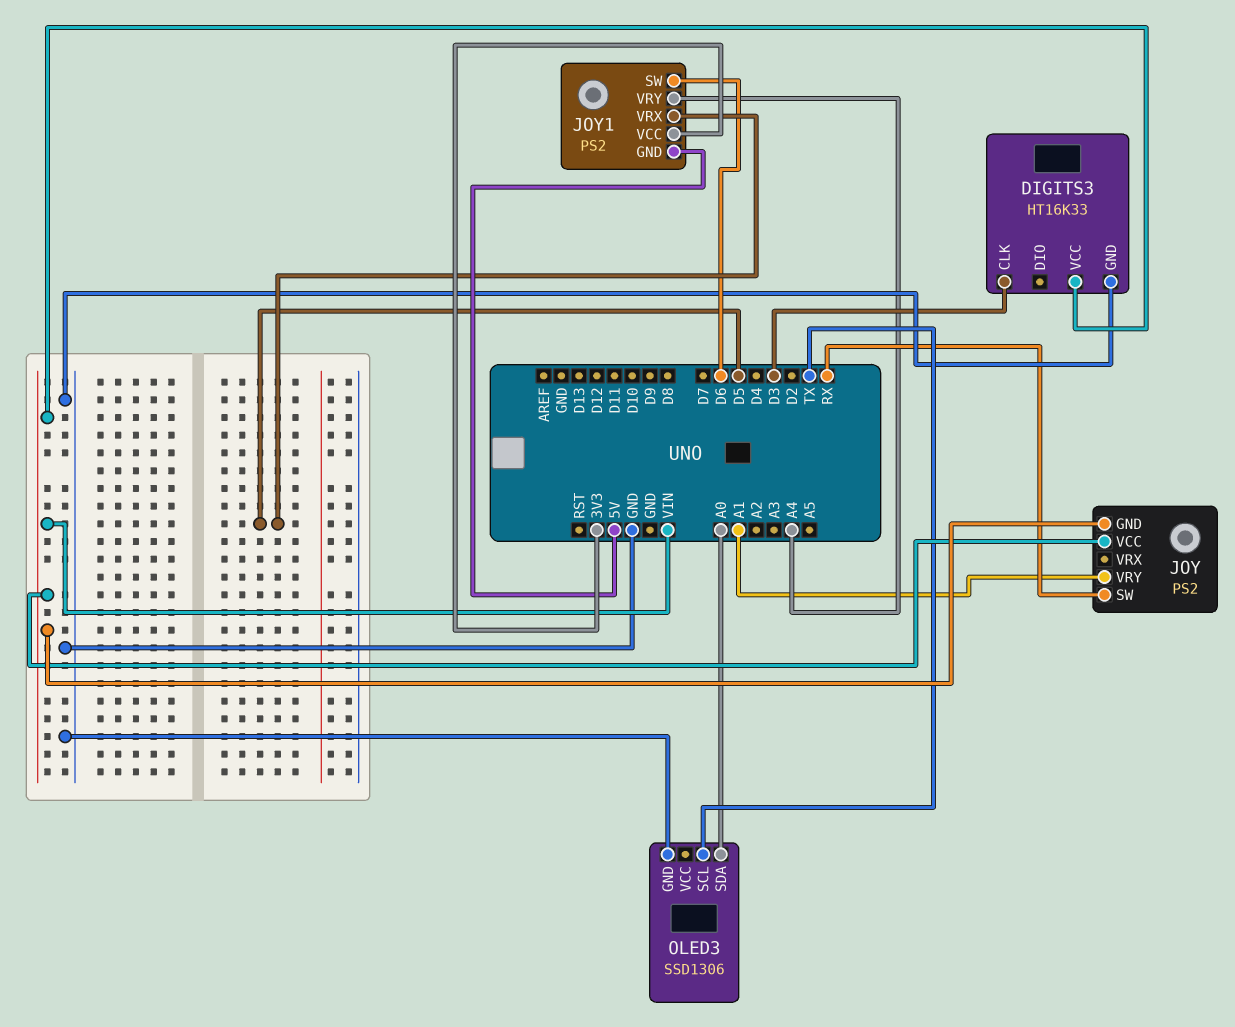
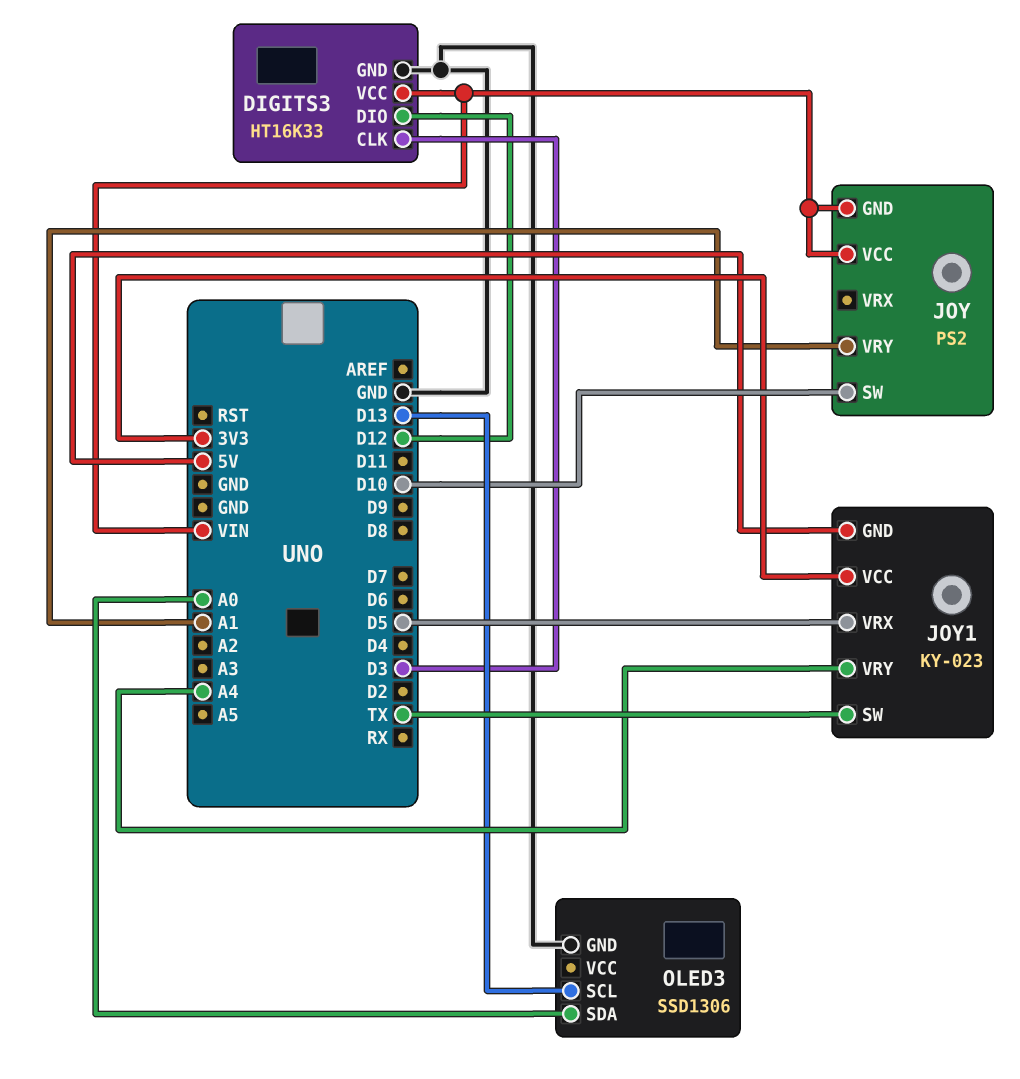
DIGITS3 pin DIO: none -> D12
JOY pin SW: RX -> D10
JOY1: PS2 -> KY-023
JOY1 pin SW: D6 -> TX
OLED3 pin SCL: TX -> D13

